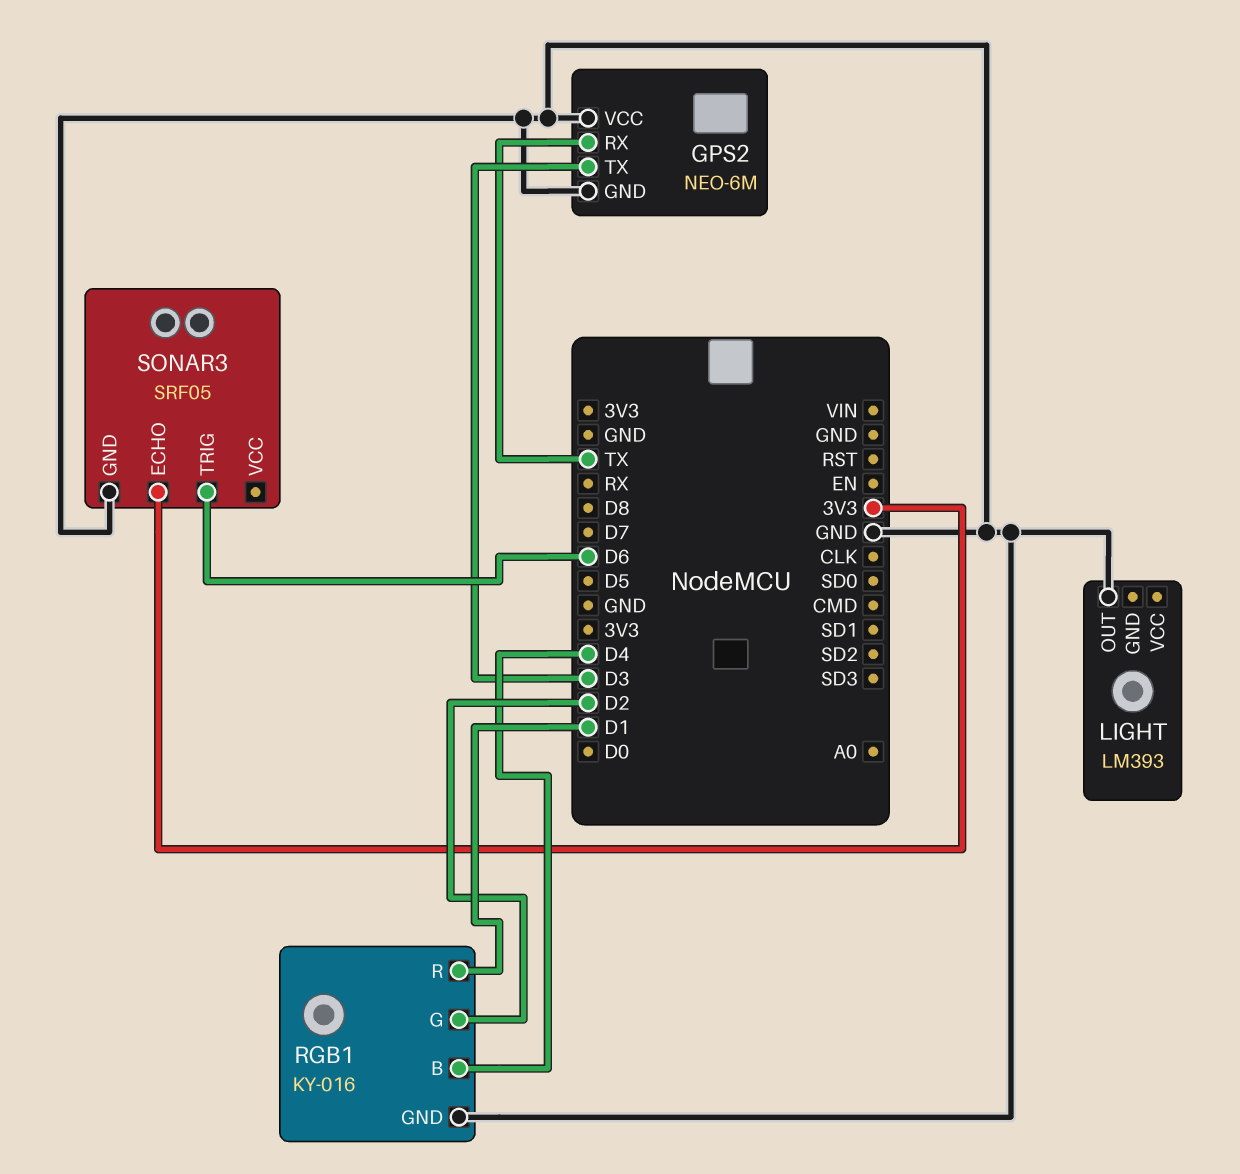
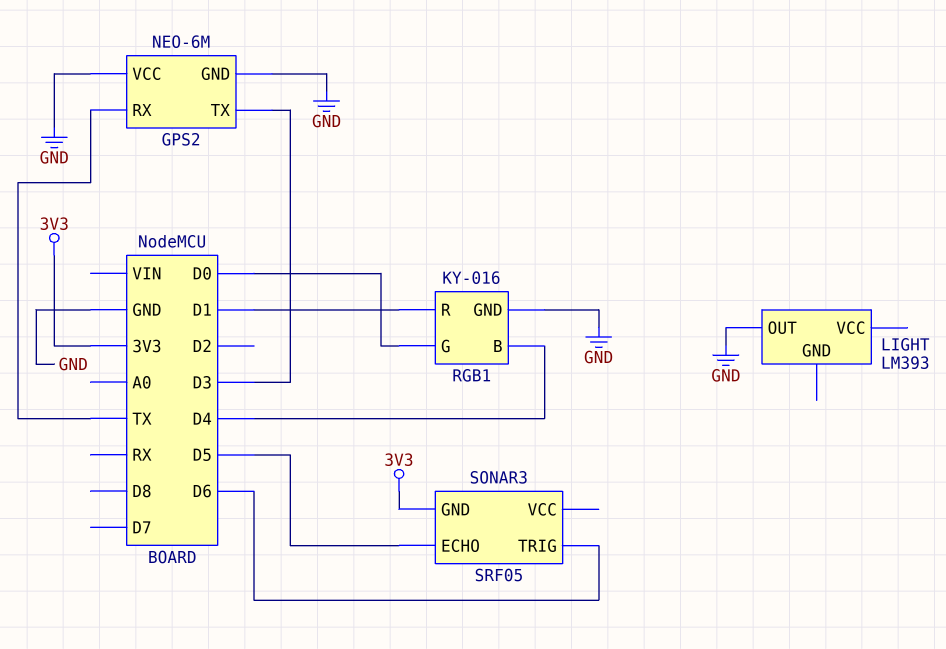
RGB1 pin G: D2 -> D0
SONAR3 pin ECHO: 3V3 -> D5
SONAR3 pin GND: GND -> 3V3

